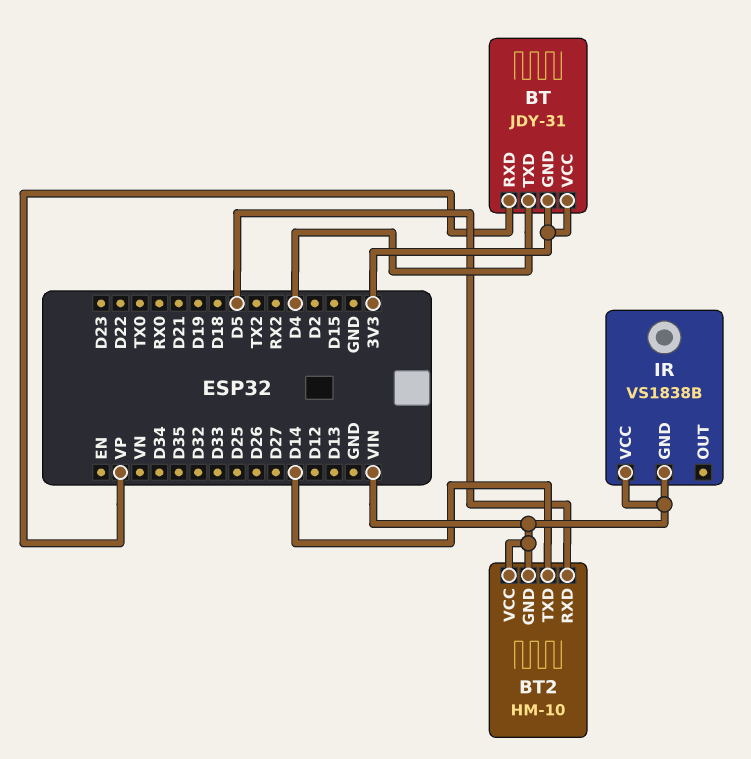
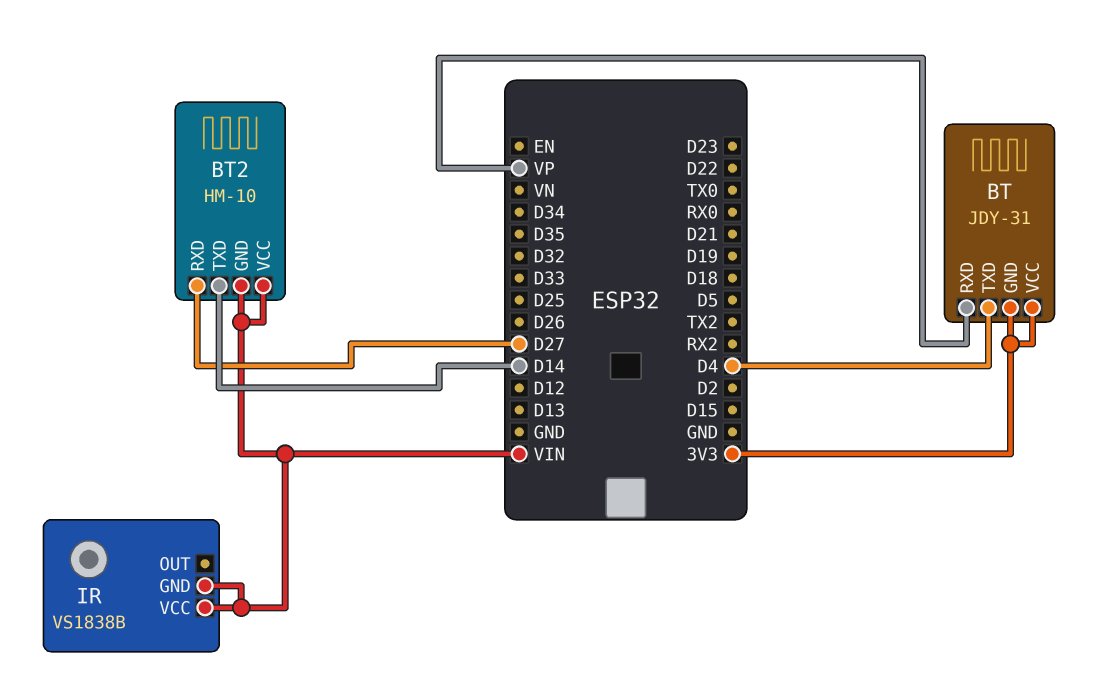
BT2 pin RXD: D5 -> D27

